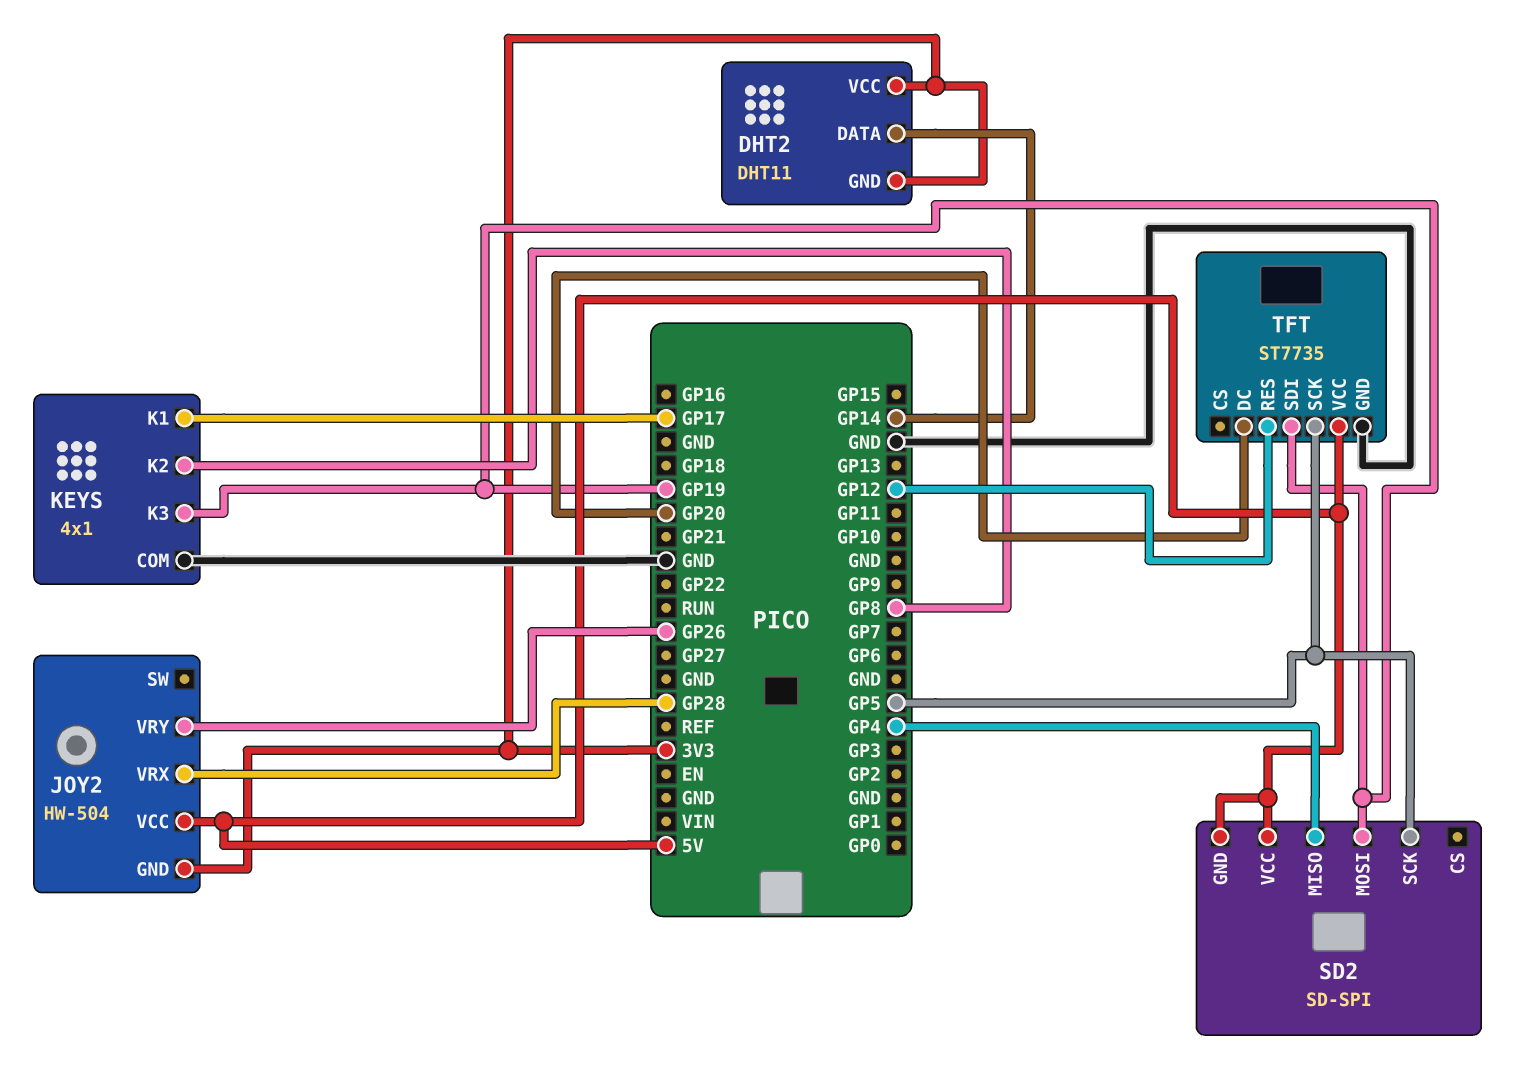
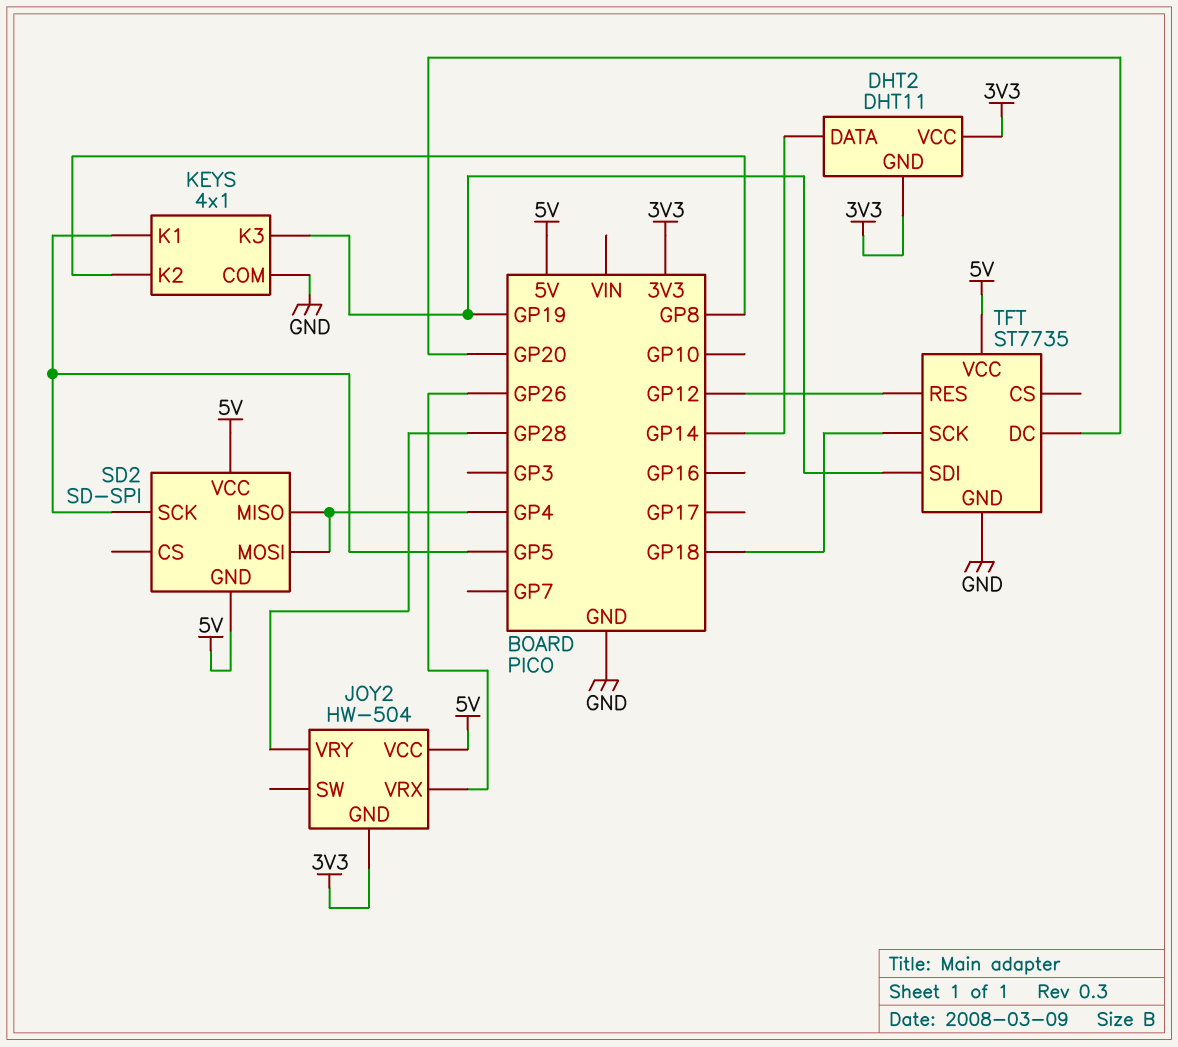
JOY2 pin VRX: GP28 -> GP26
JOY2 pin VRY: GP26 -> GP28
KEYS pin K1: GP17 -> GP5
SD2 pin MOSI: GP19 -> GP4
TFT pin SCK: GP5 -> GP18

